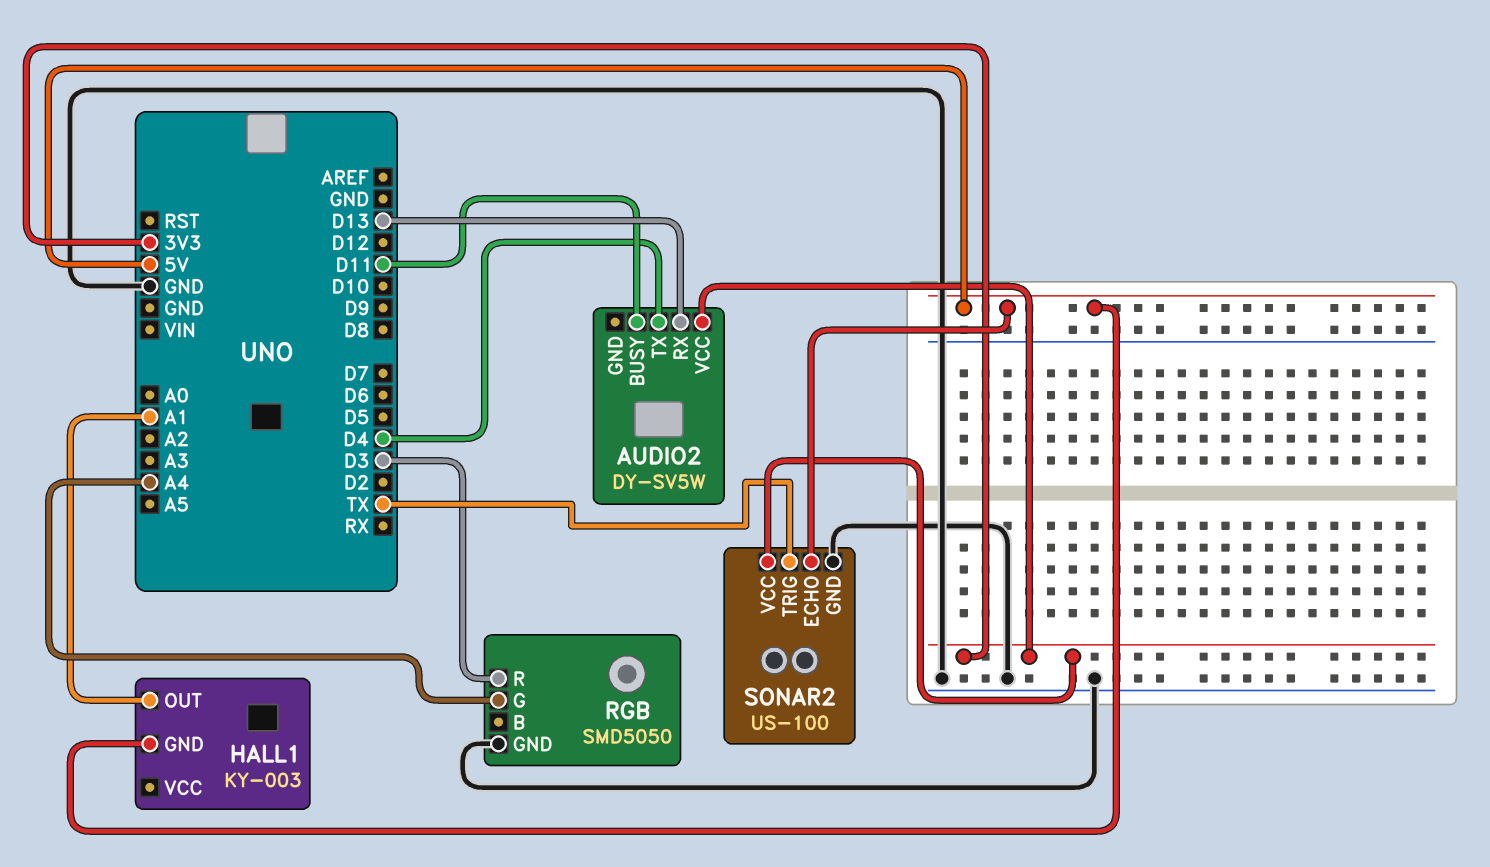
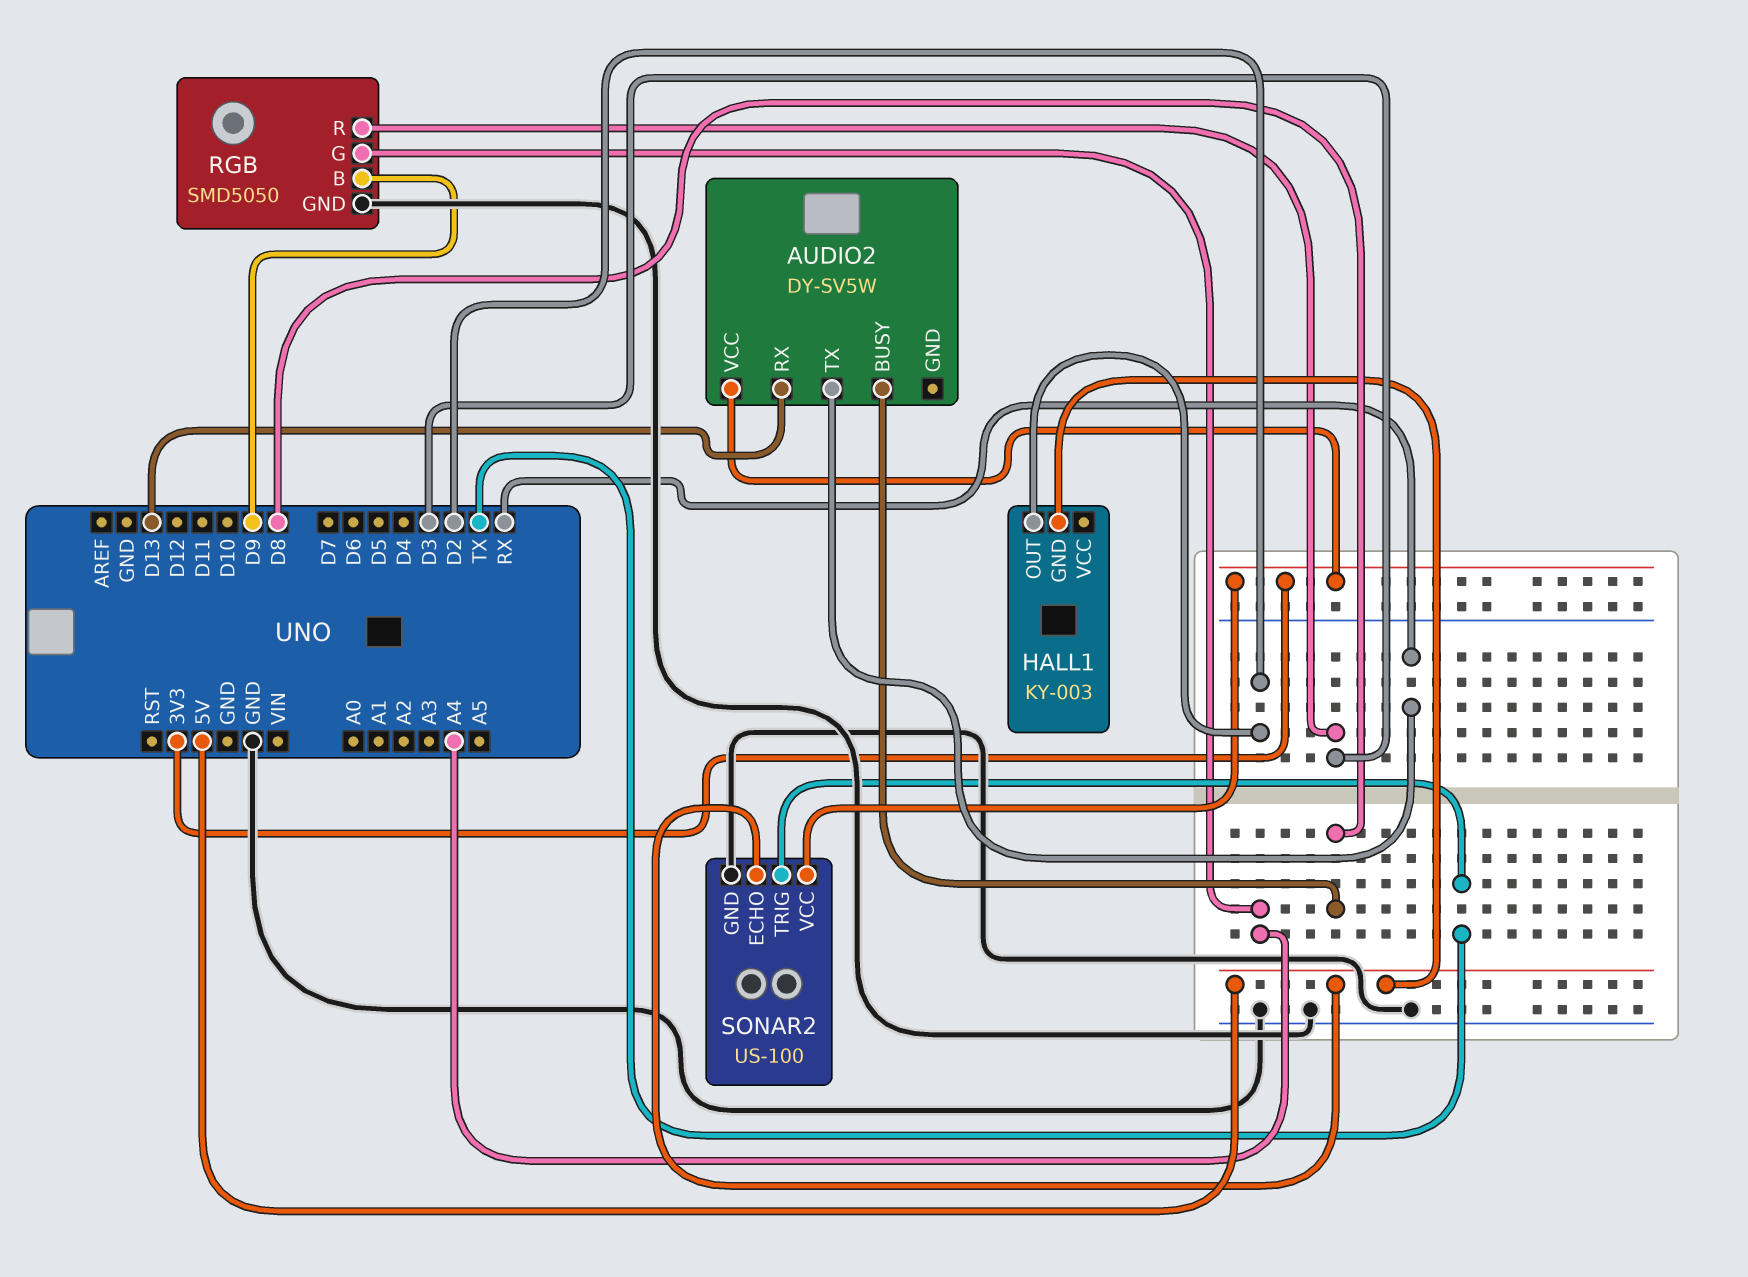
AUDIO2 pin BUSY: D11 -> D8
AUDIO2 pin TX: D4 -> RX
HALL1 pin OUT: A1 -> D2
RGB pin B: none -> D9

